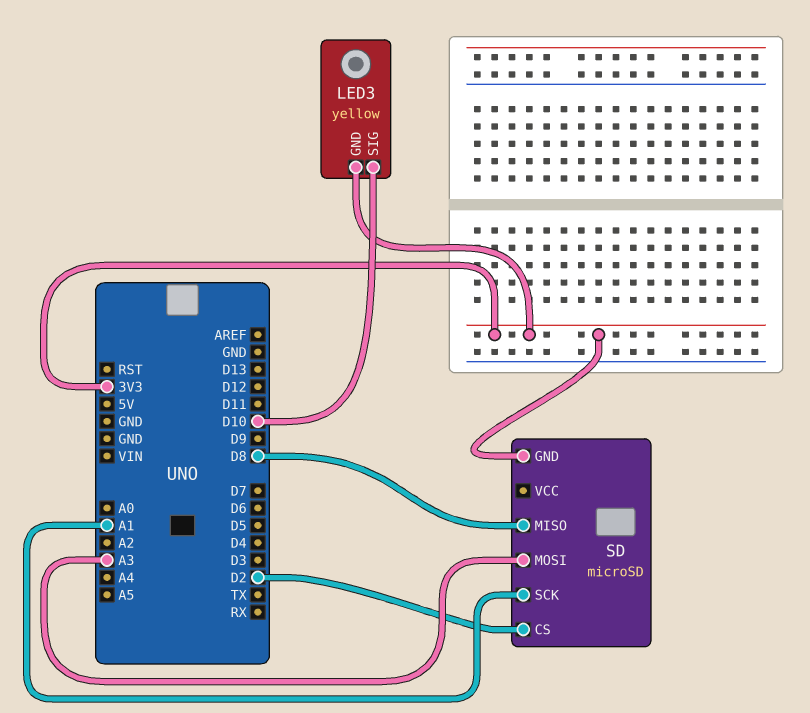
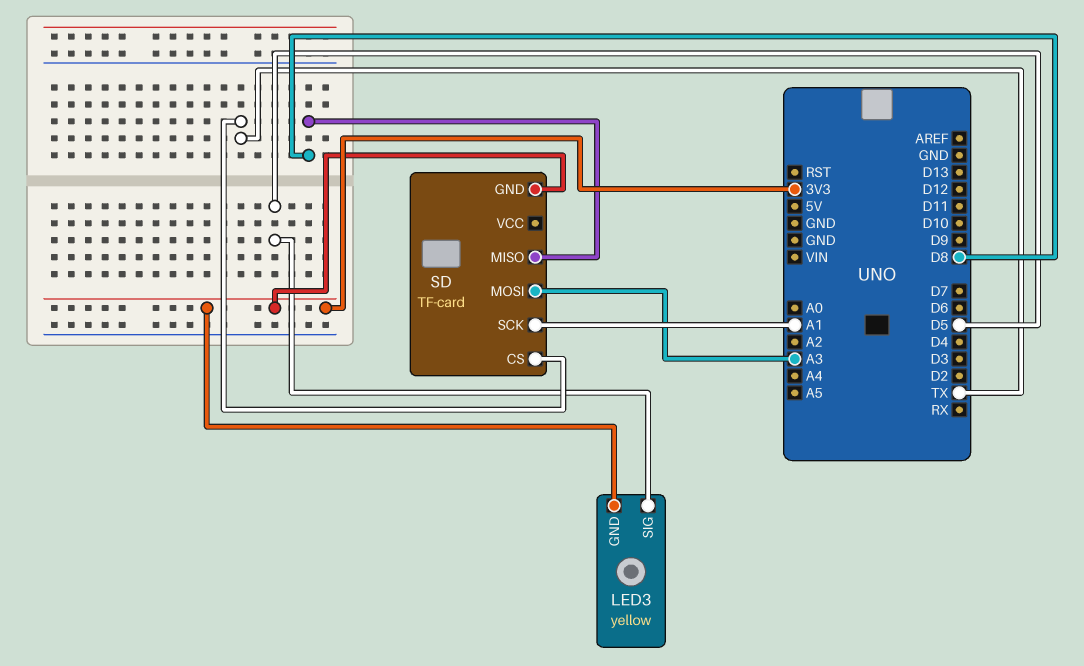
LED3 pin SIG: D10 -> D5
SD: microSD -> TF-card
SD pin CS: D2 -> TX

